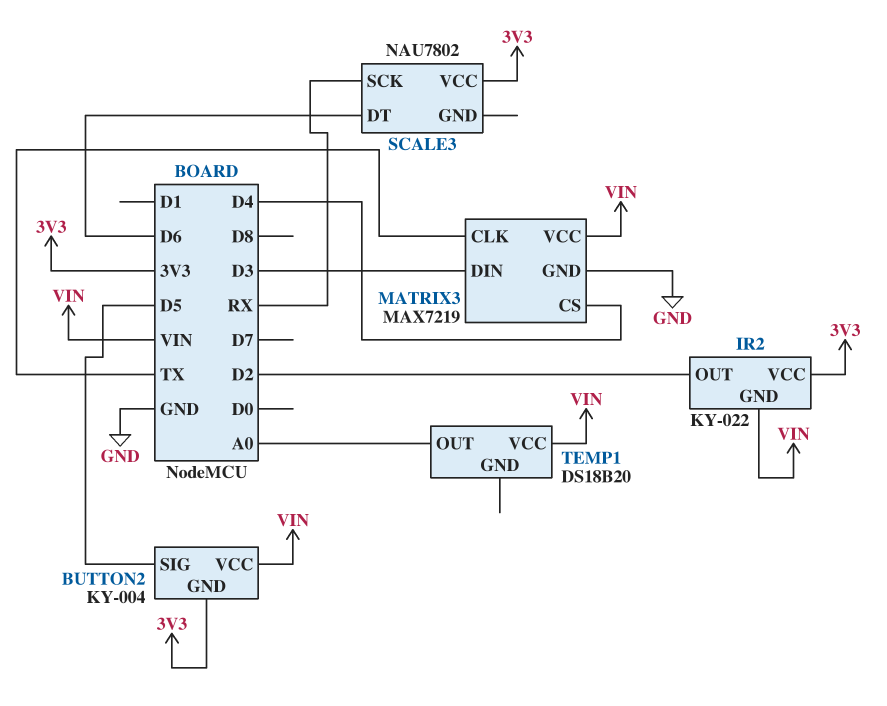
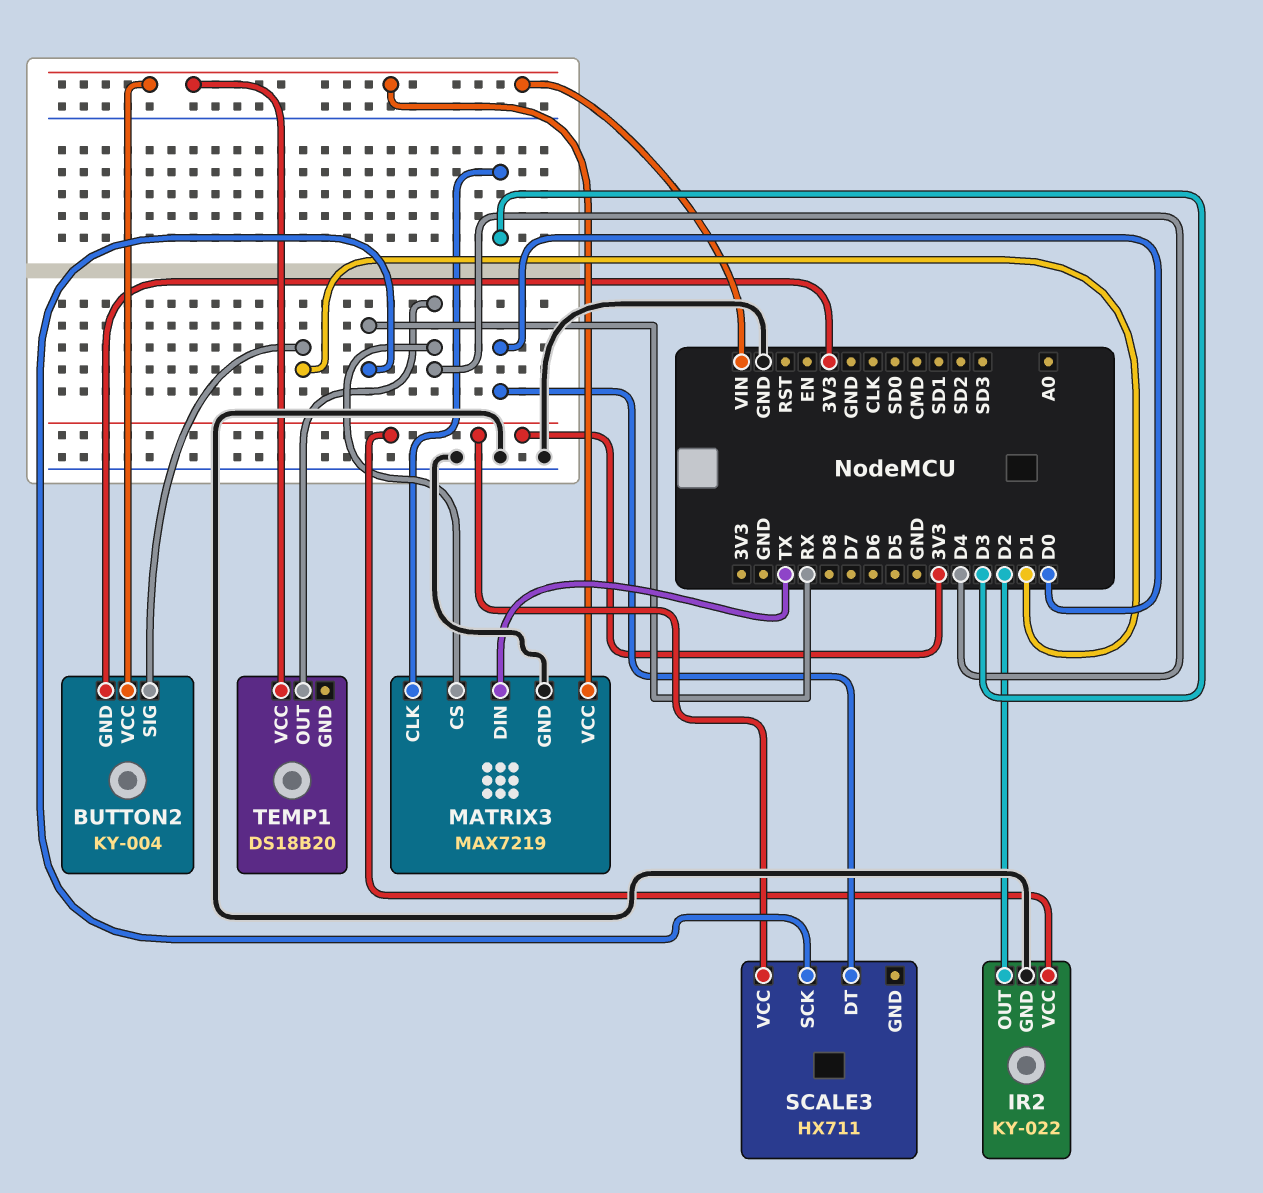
BUTTON2 pin SIG: D5 -> D1
IR2 pin GND: VIN -> GND
MATRIX3 pin CLK: TX -> D3
MATRIX3 pin DIN: D3 -> TX
SCALE3: NAU7802 -> HX711
SCALE3 pin DT: D6 -> D0
TEMP1 pin OUT: A0 -> D4

